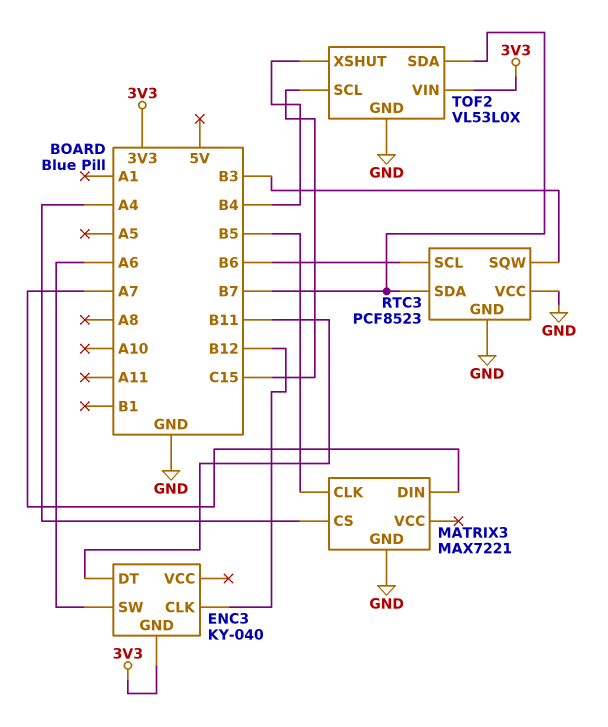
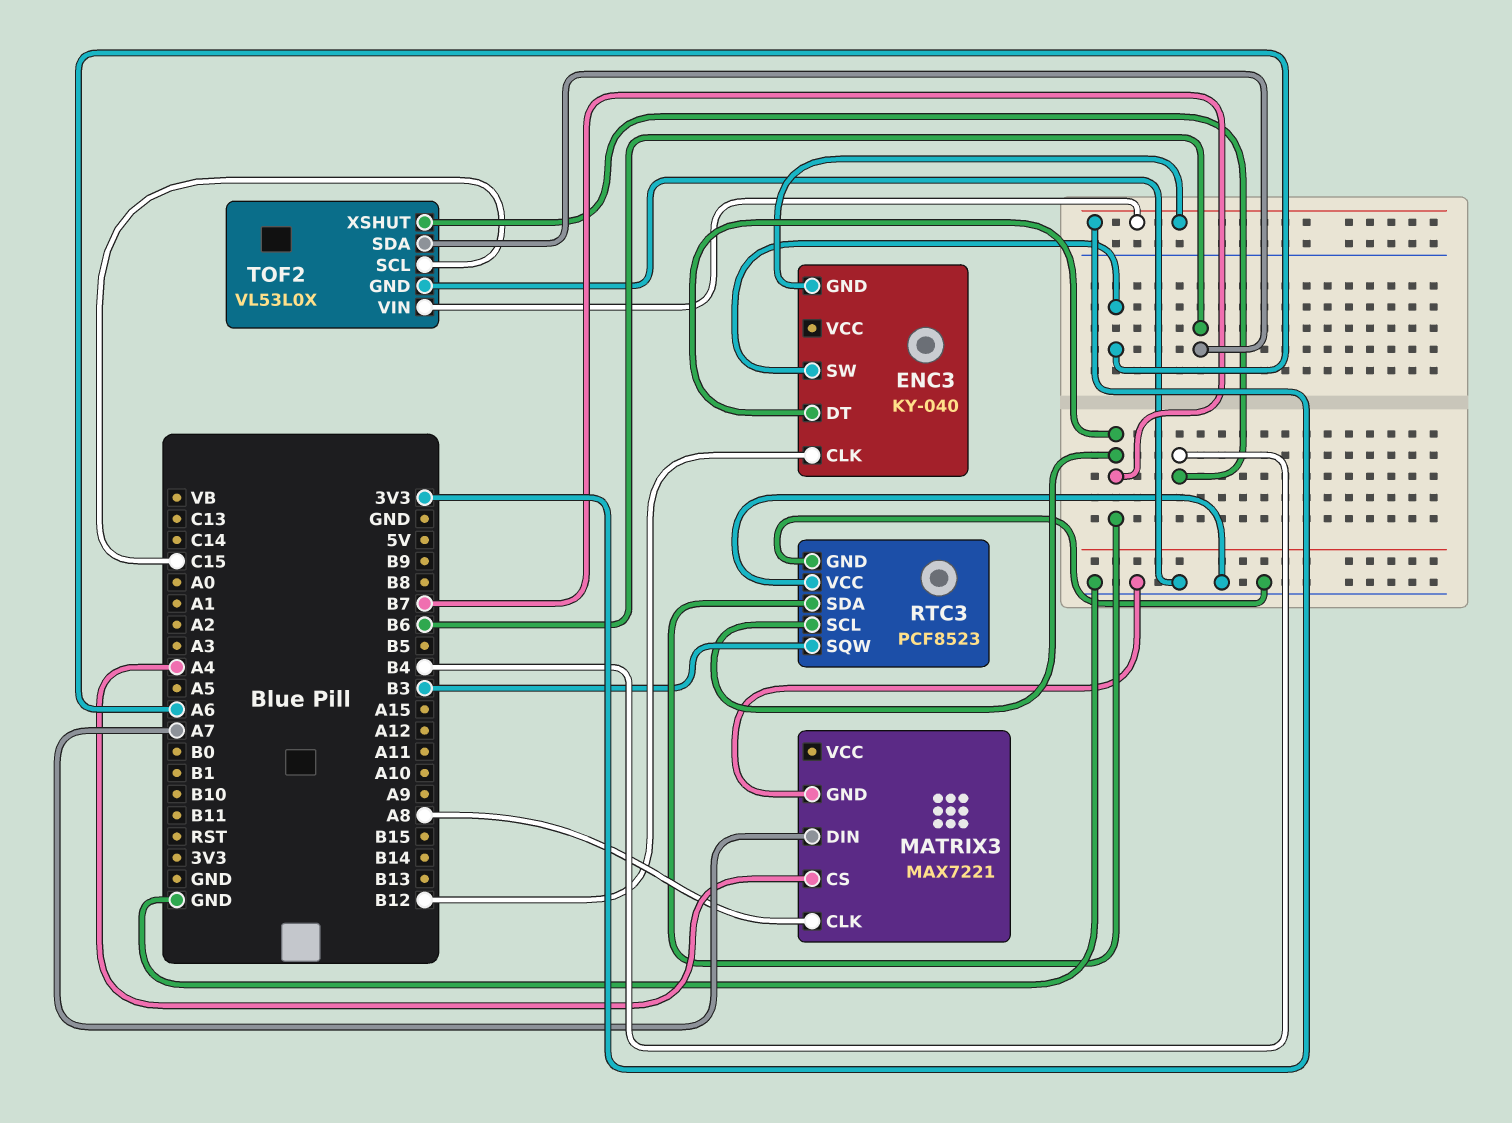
ENC3 pin DT: B11 -> B7
MATRIX3 pin CLK: B5 -> A8
RTC3 pin SCL: B6 -> B7
TOF2 pin SDA: B7 -> B6

